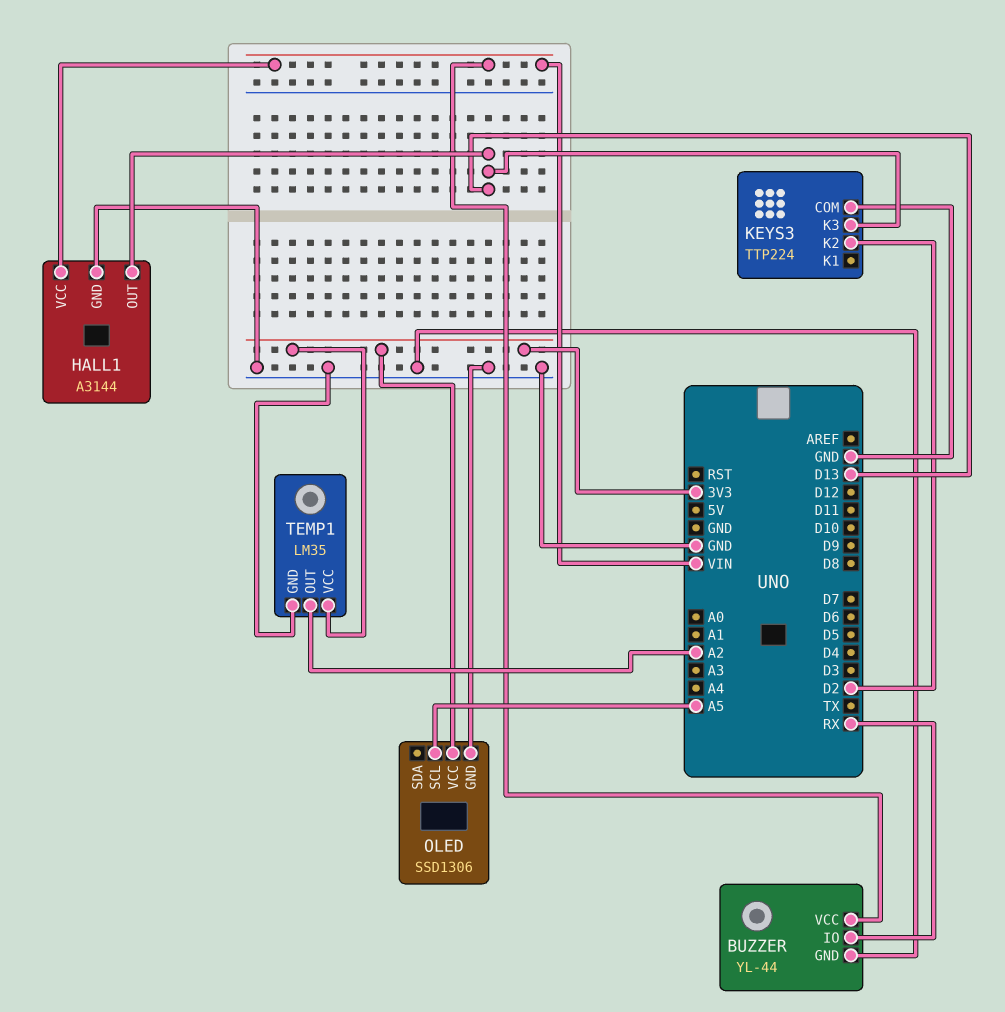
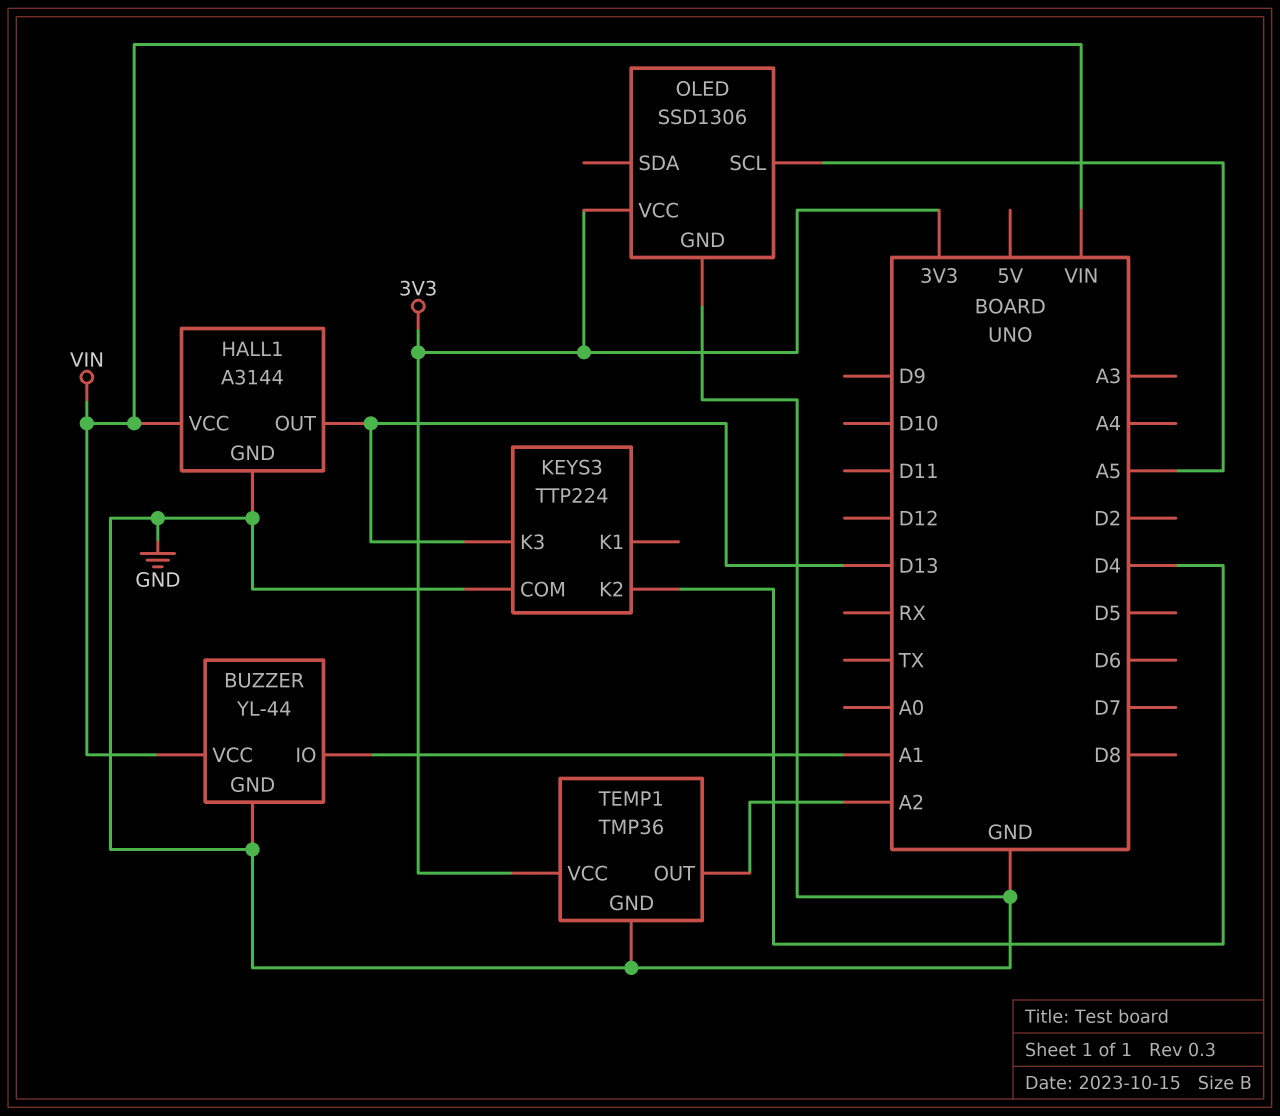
BUZZER pin IO: RX -> A1
KEYS3 pin K2: D2 -> D4
TEMP1: LM35 -> TMP36

